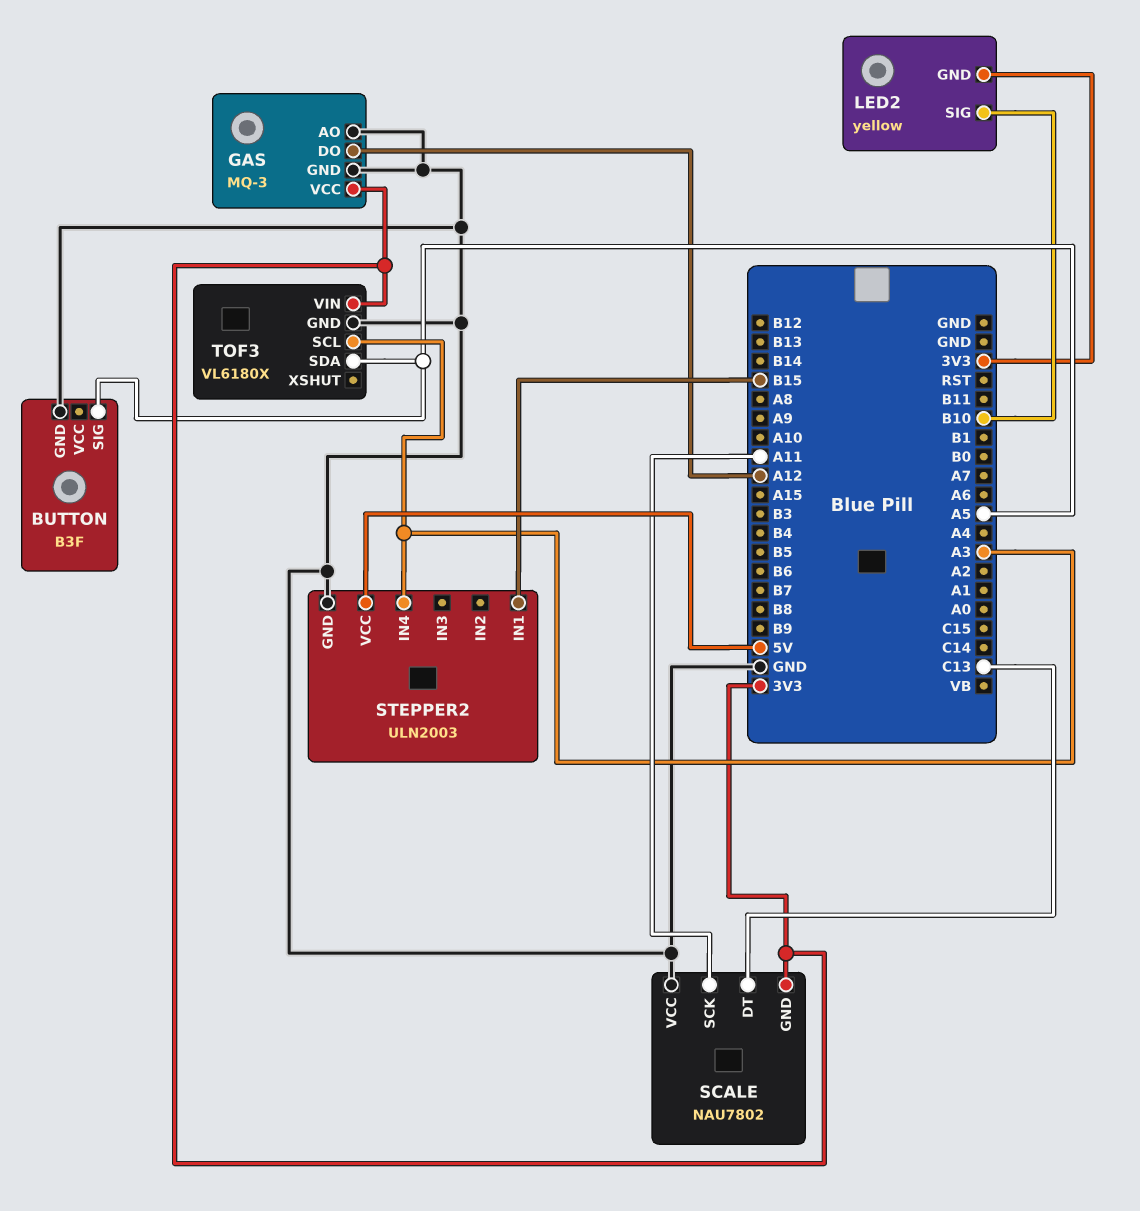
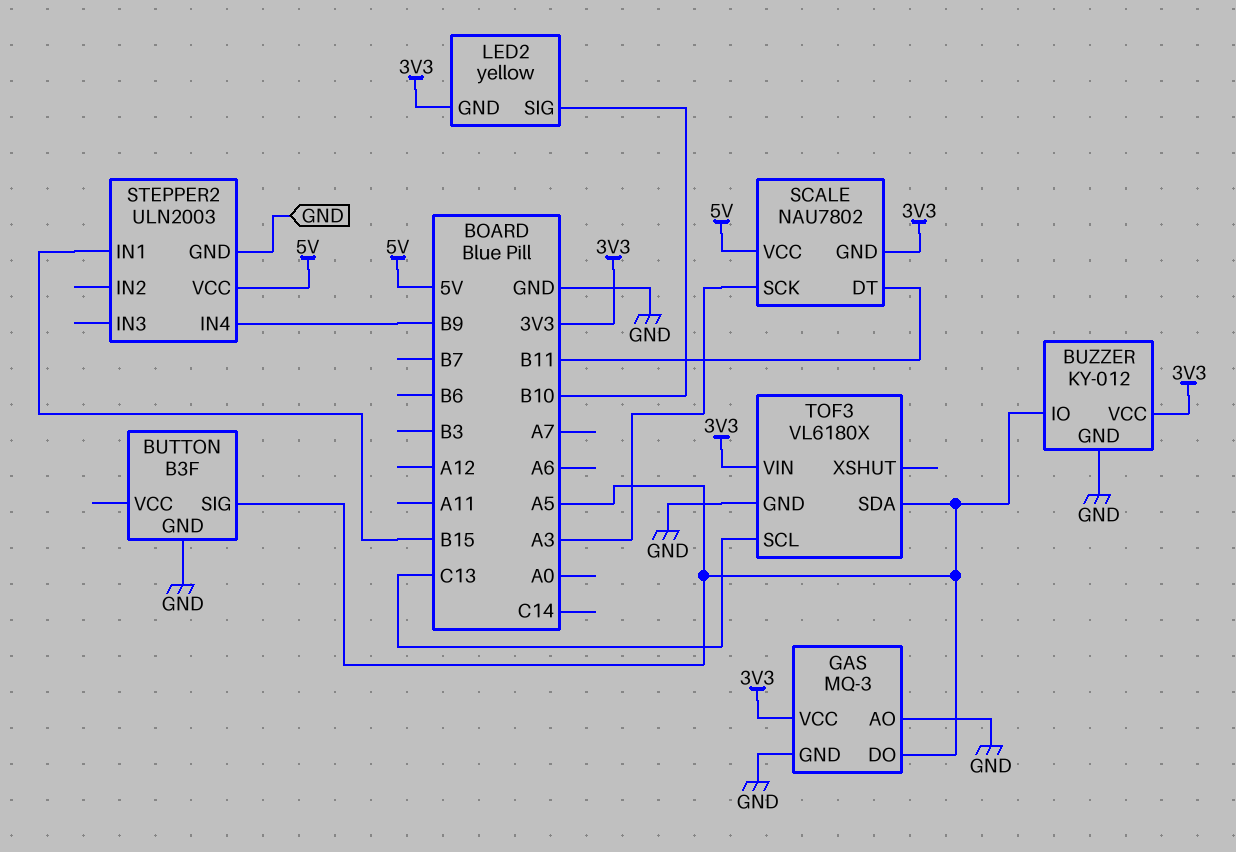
BUZZER: none -> KY-012
BUZZER pin GND: none -> GND
BUZZER pin IO: none -> A5
BUZZER pin VCC: none -> 3V3
GAS pin DO: A12 -> A5
SCALE pin DT: C13 -> B11
SCALE pin SCK: A11 -> A3
SCALE pin VCC: GND -> 5V
STEPPER2 pin IN4: A3 -> B9
TOF3 pin SCL: A3 -> C13

